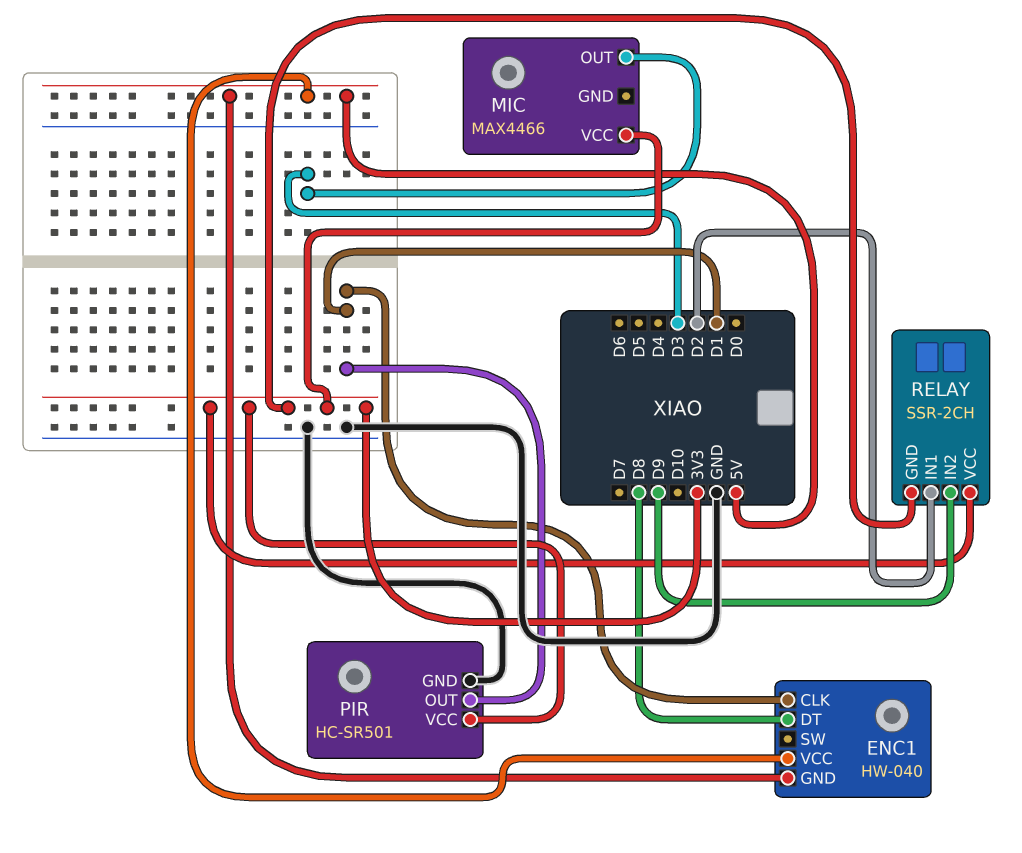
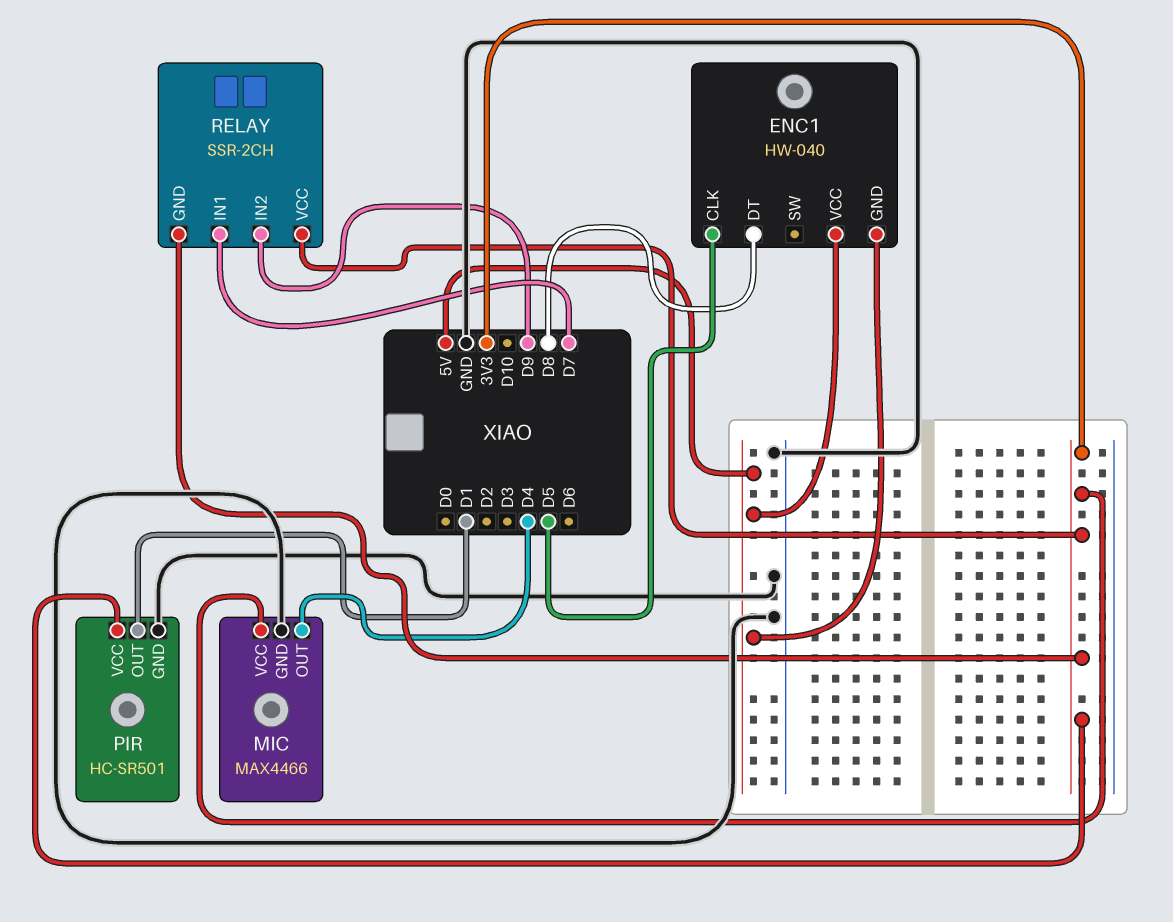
ENC1 pin CLK: D1 -> D5
MIC pin GND: none -> GND
MIC pin OUT: D3 -> D4
RELAY pin IN1: D2 -> D7

